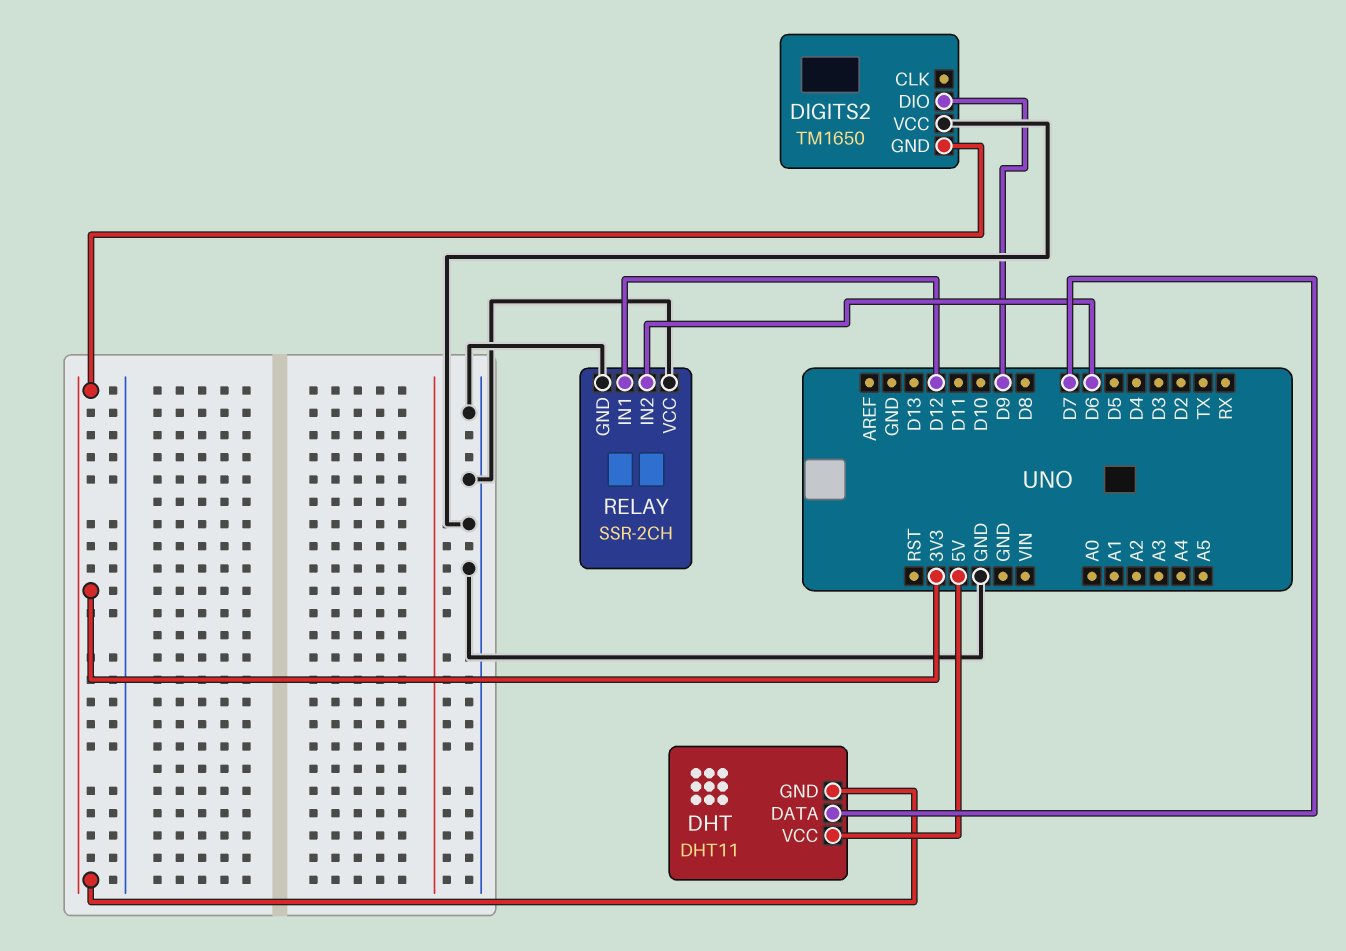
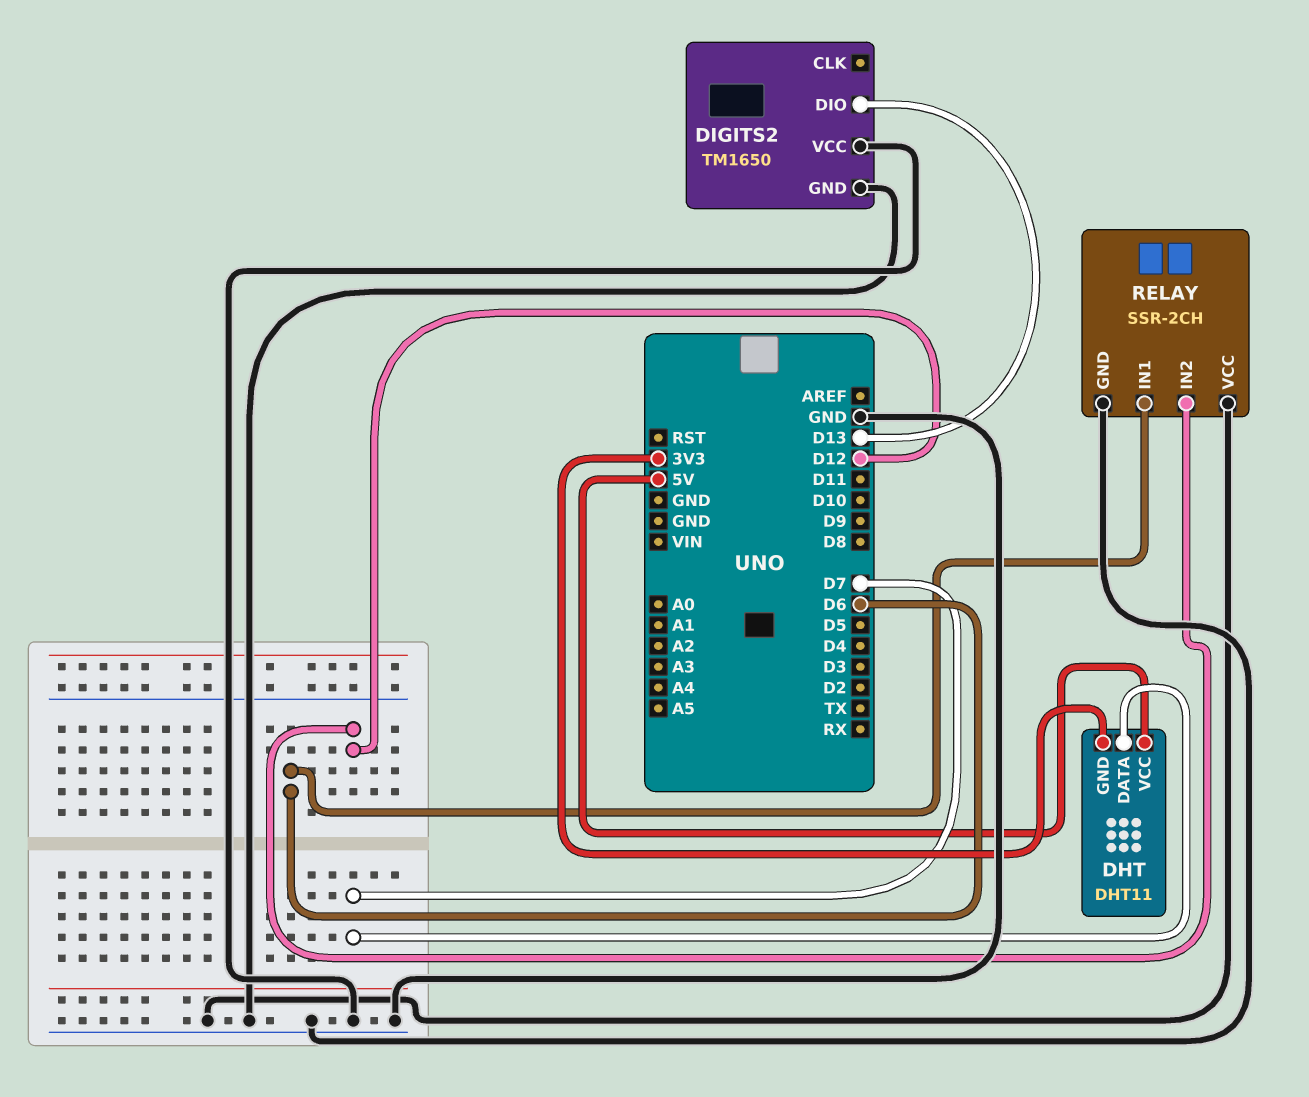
DIGITS2 pin DIO: D9 -> D13
DIGITS2 pin GND: 3V3 -> GND
RELAY pin IN1: D12 -> D6
RELAY pin IN2: D6 -> D12

